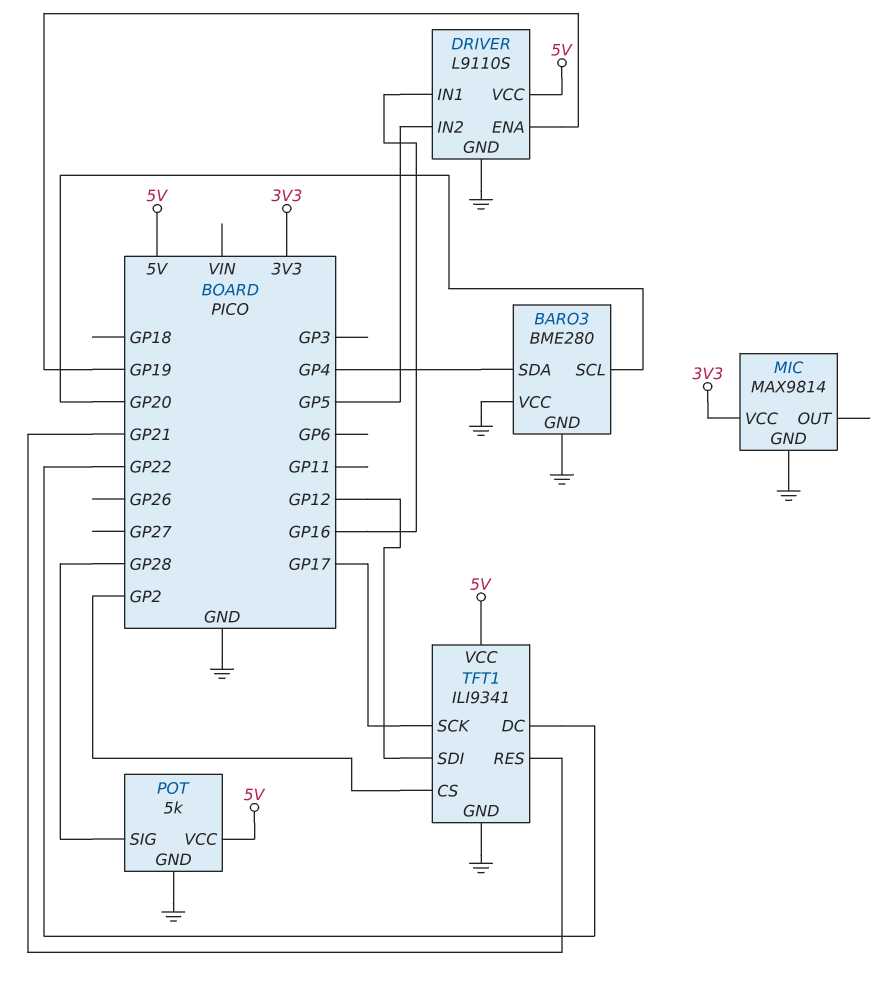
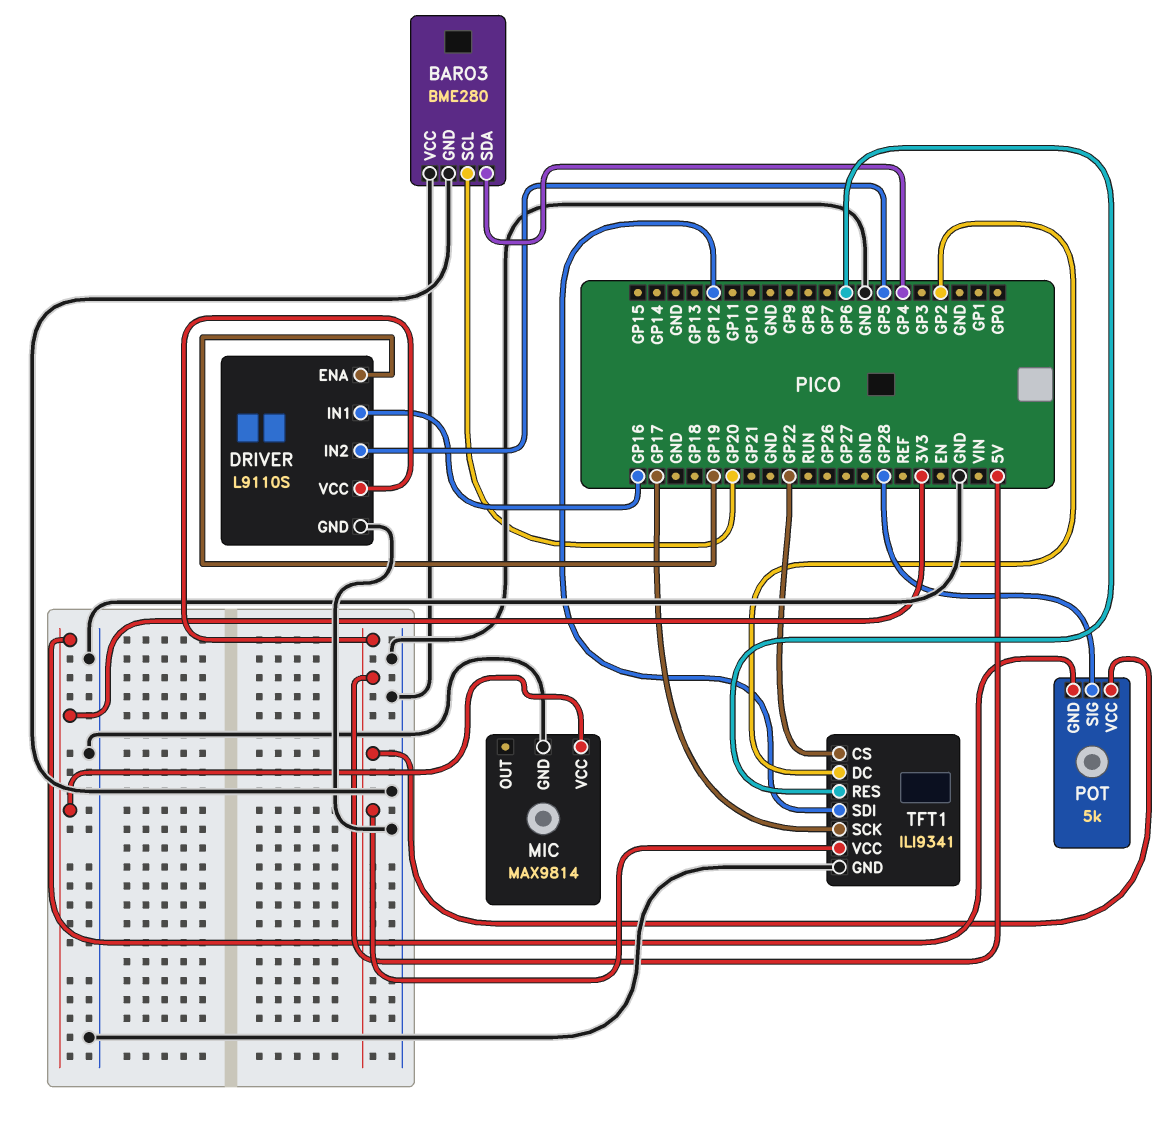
POT pin GND: GND -> 3V3
TFT1 pin CS: GP2 -> GP22
TFT1 pin DC: GP22 -> GP2
TFT1 pin RES: GP21 -> GP6

